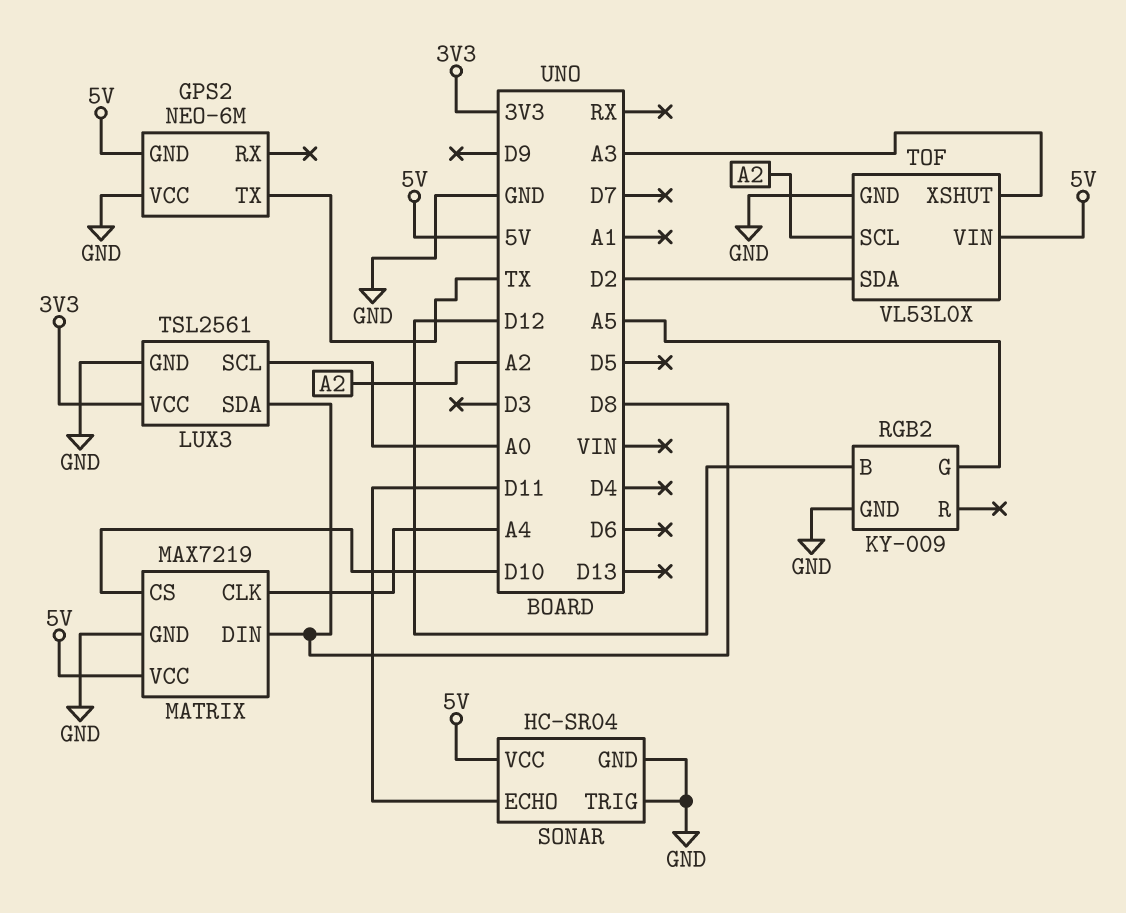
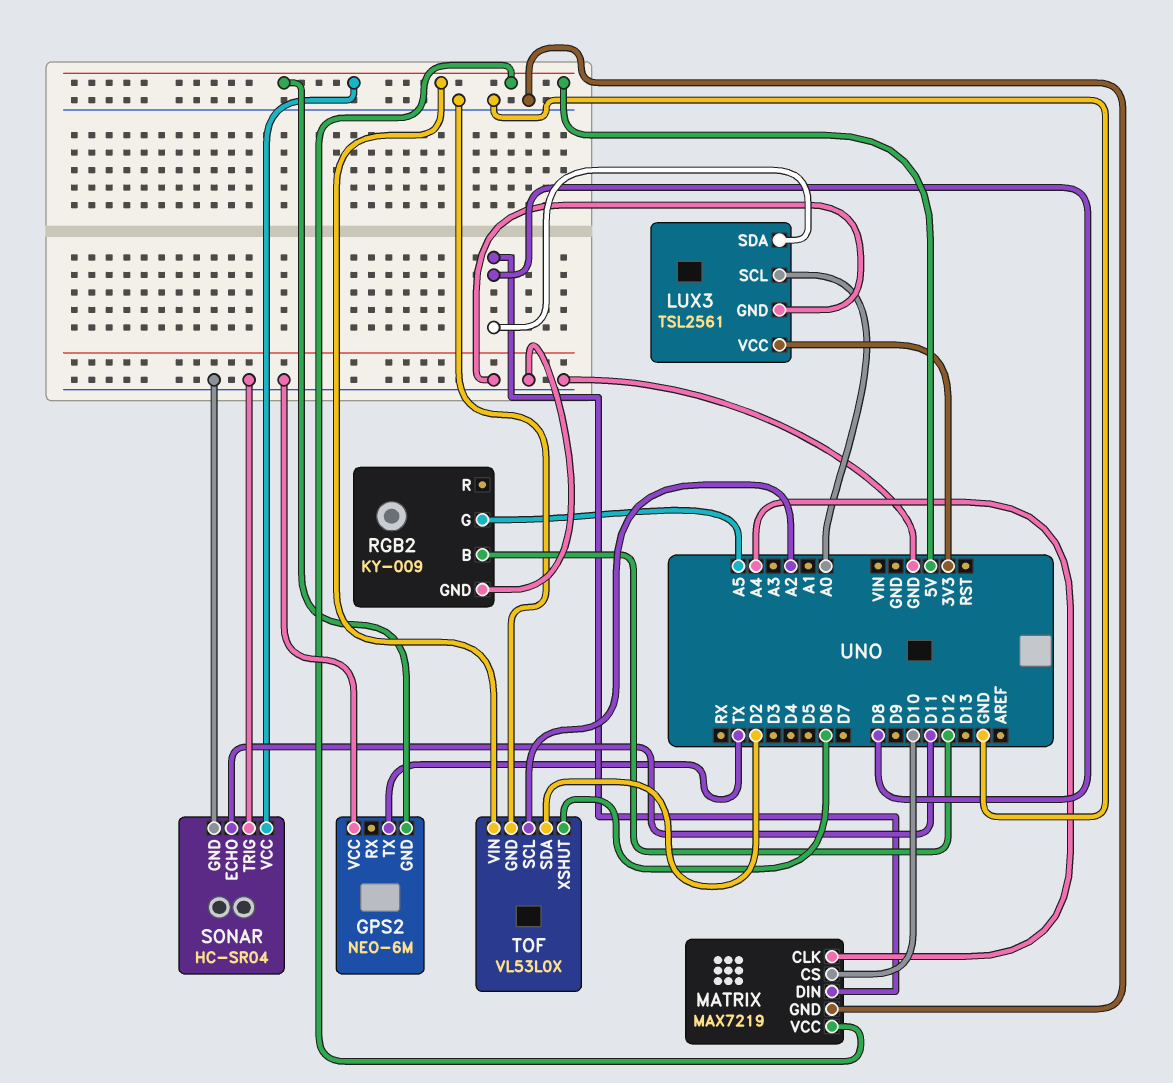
TOF pin XSHUT: A3 -> D6

